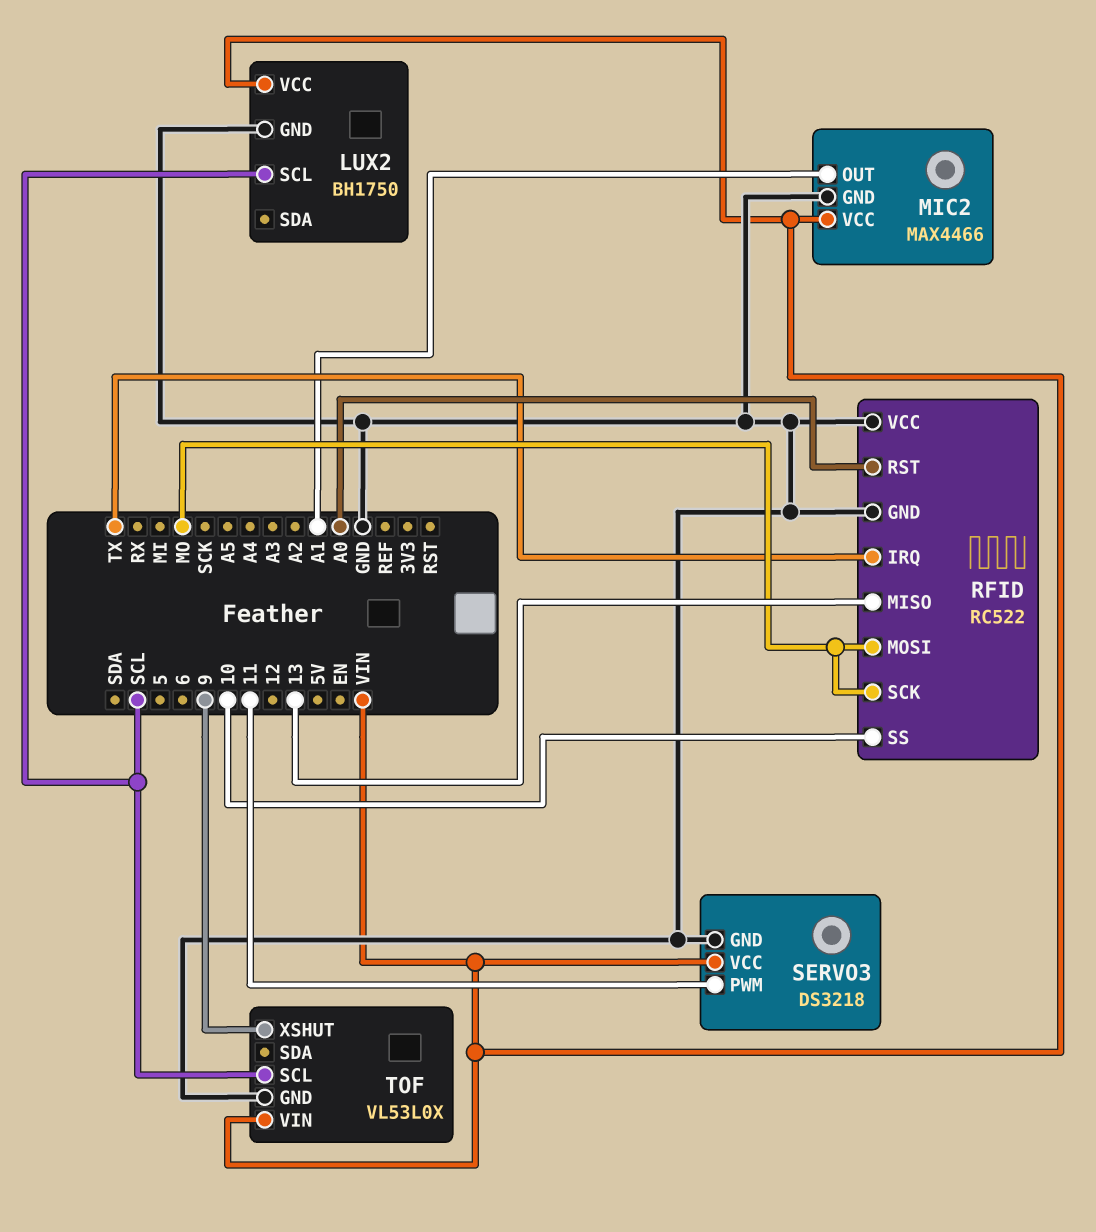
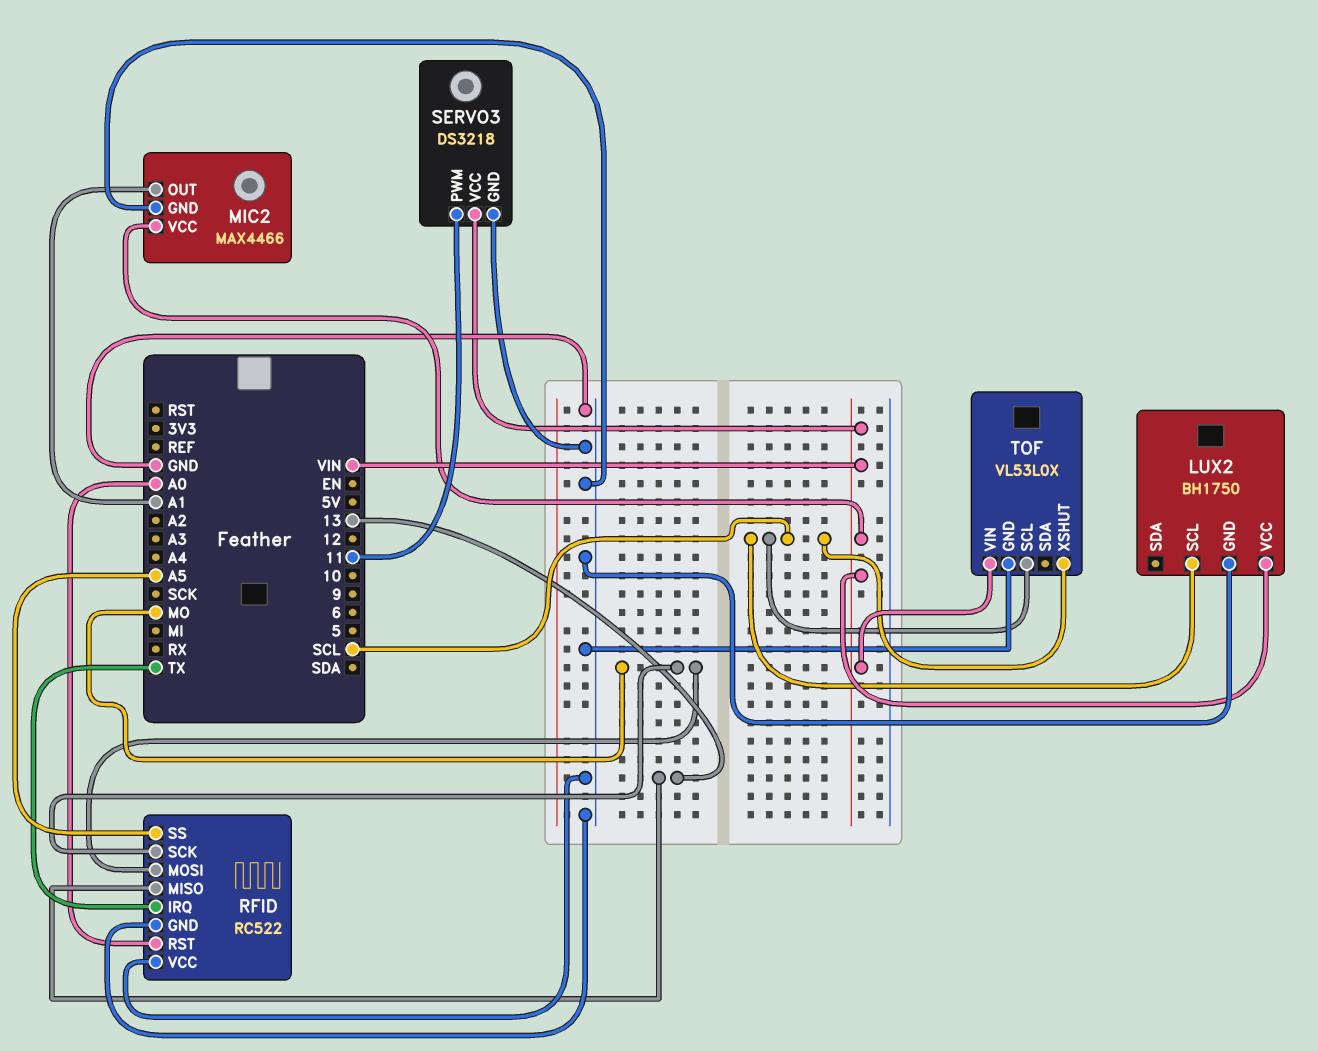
RFID pin SS: 10 -> A5
TOF pin XSHUT: 9 -> SCL

